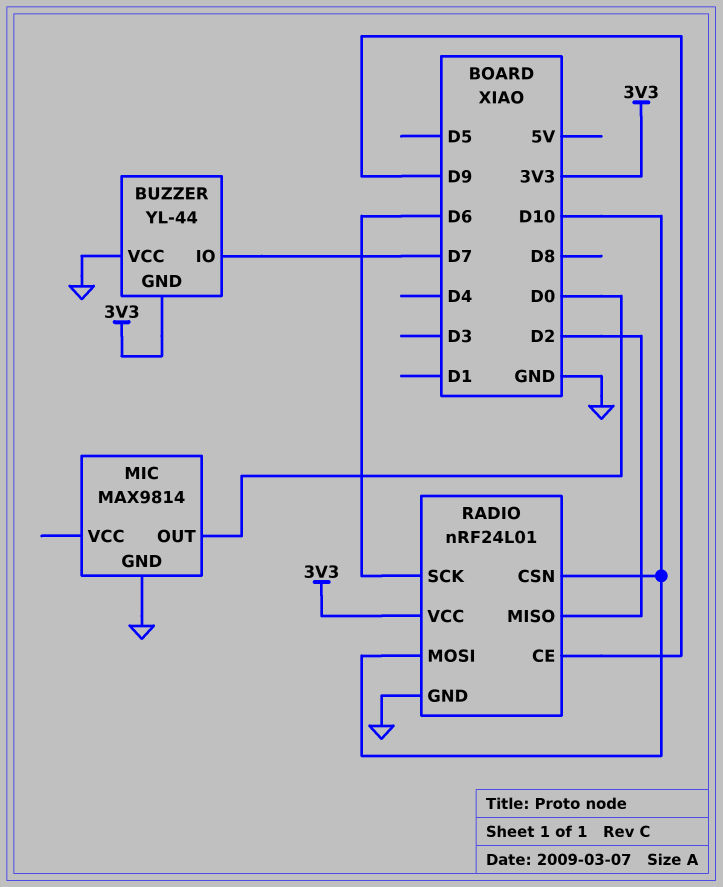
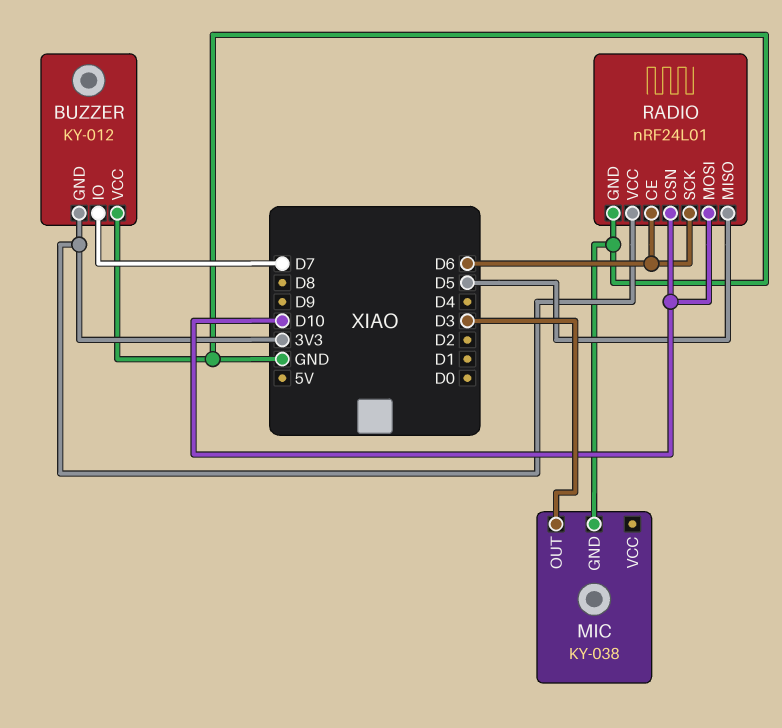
BUZZER: YL-44 -> KY-012
MIC: MAX9814 -> KY-038
MIC pin OUT: D0 -> D3
RADIO pin CE: D9 -> D6
RADIO pin MISO: D2 -> D5

